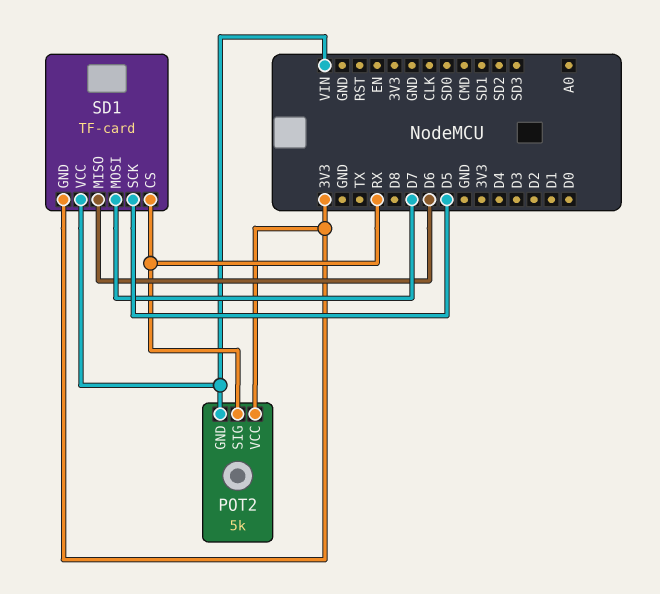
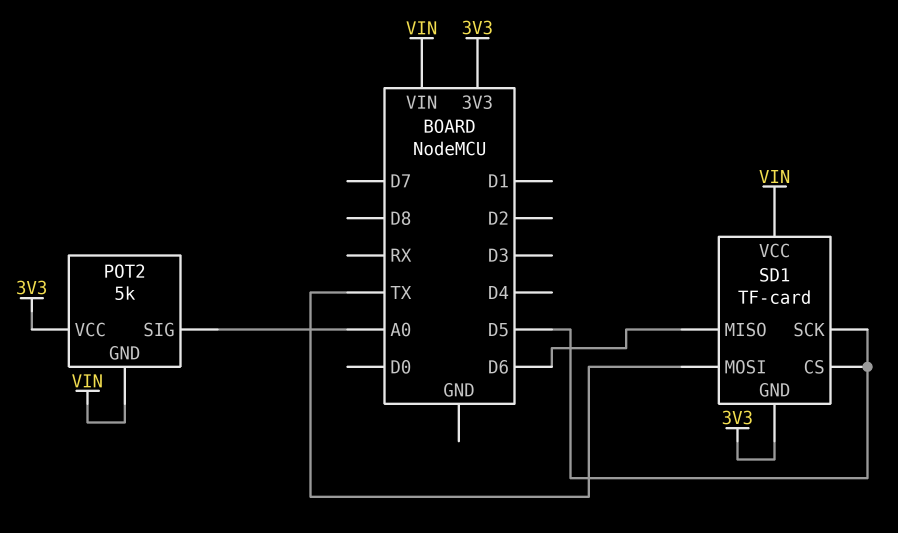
POT2 pin SIG: RX -> A0
SD1 pin CS: RX -> D5
SD1 pin MOSI: D7 -> TX

